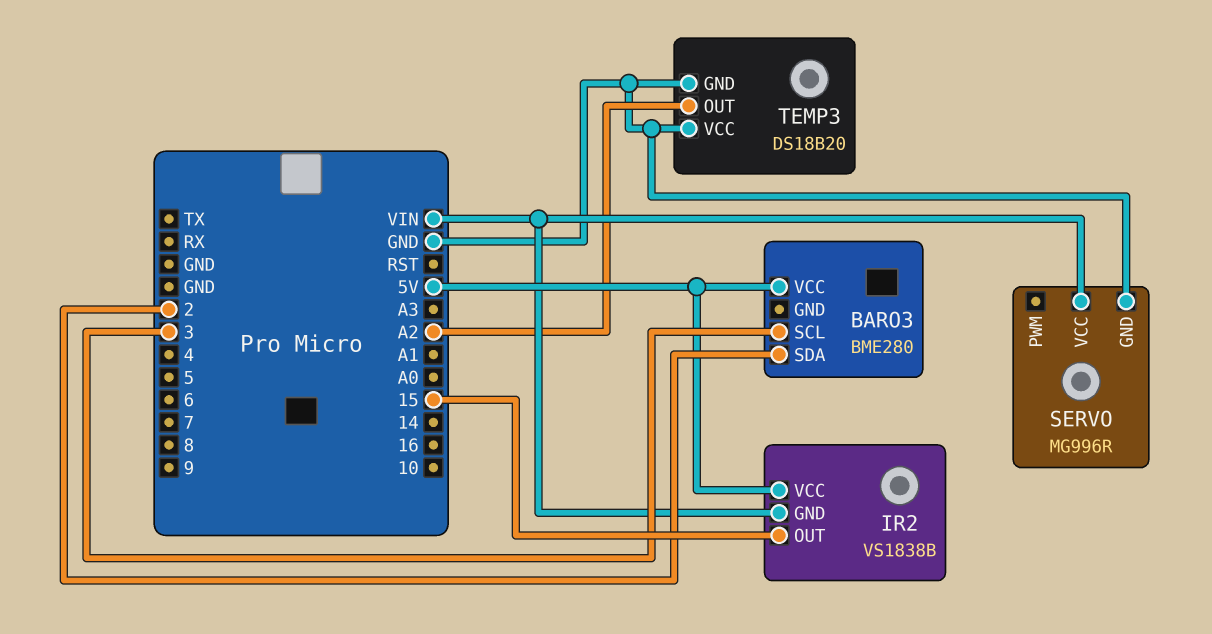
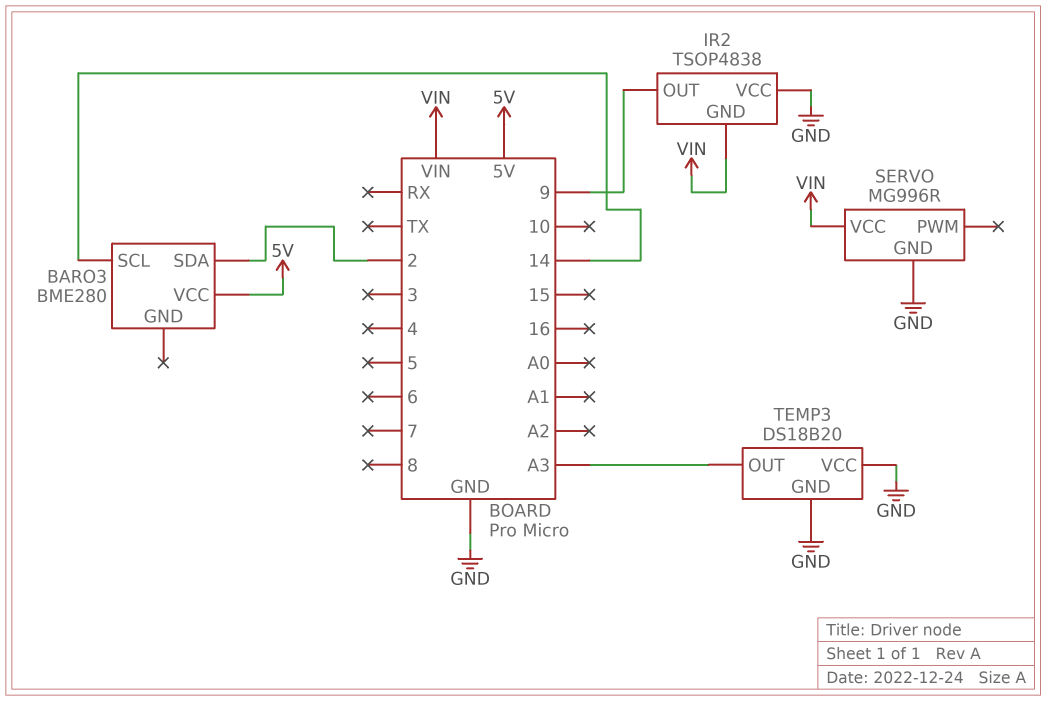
BARO3 pin SCL: 3 -> 14
IR2: VS1838B -> TSOP4838
IR2 pin OUT: 15 -> 9
IR2 pin VCC: 5V -> GND
TEMP3 pin OUT: A2 -> A3

